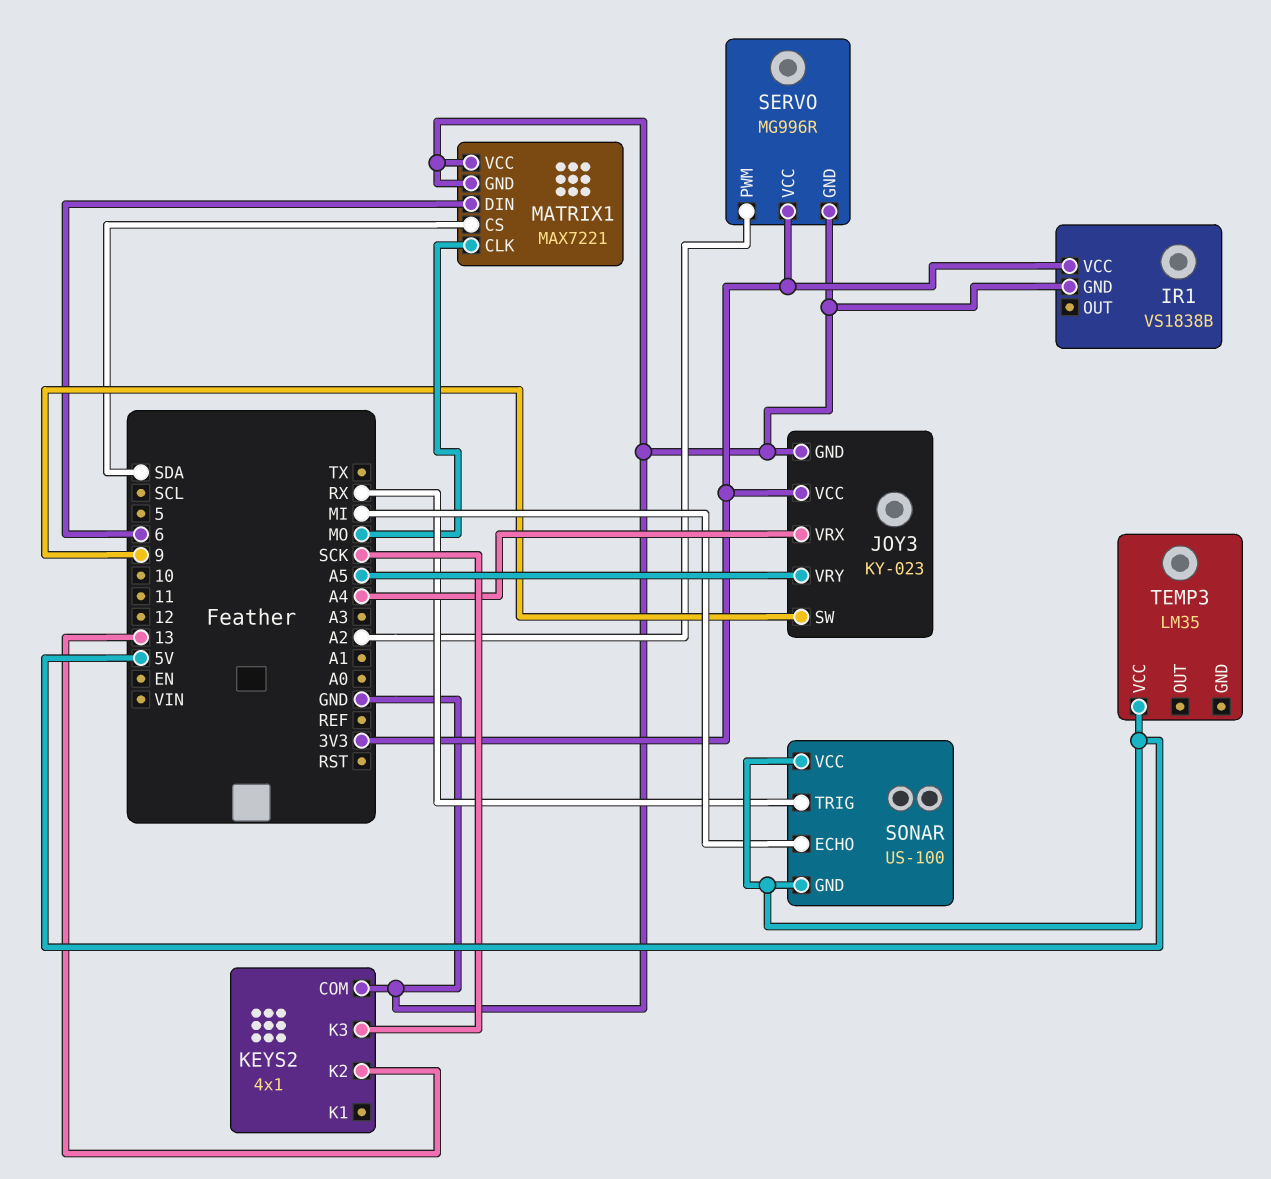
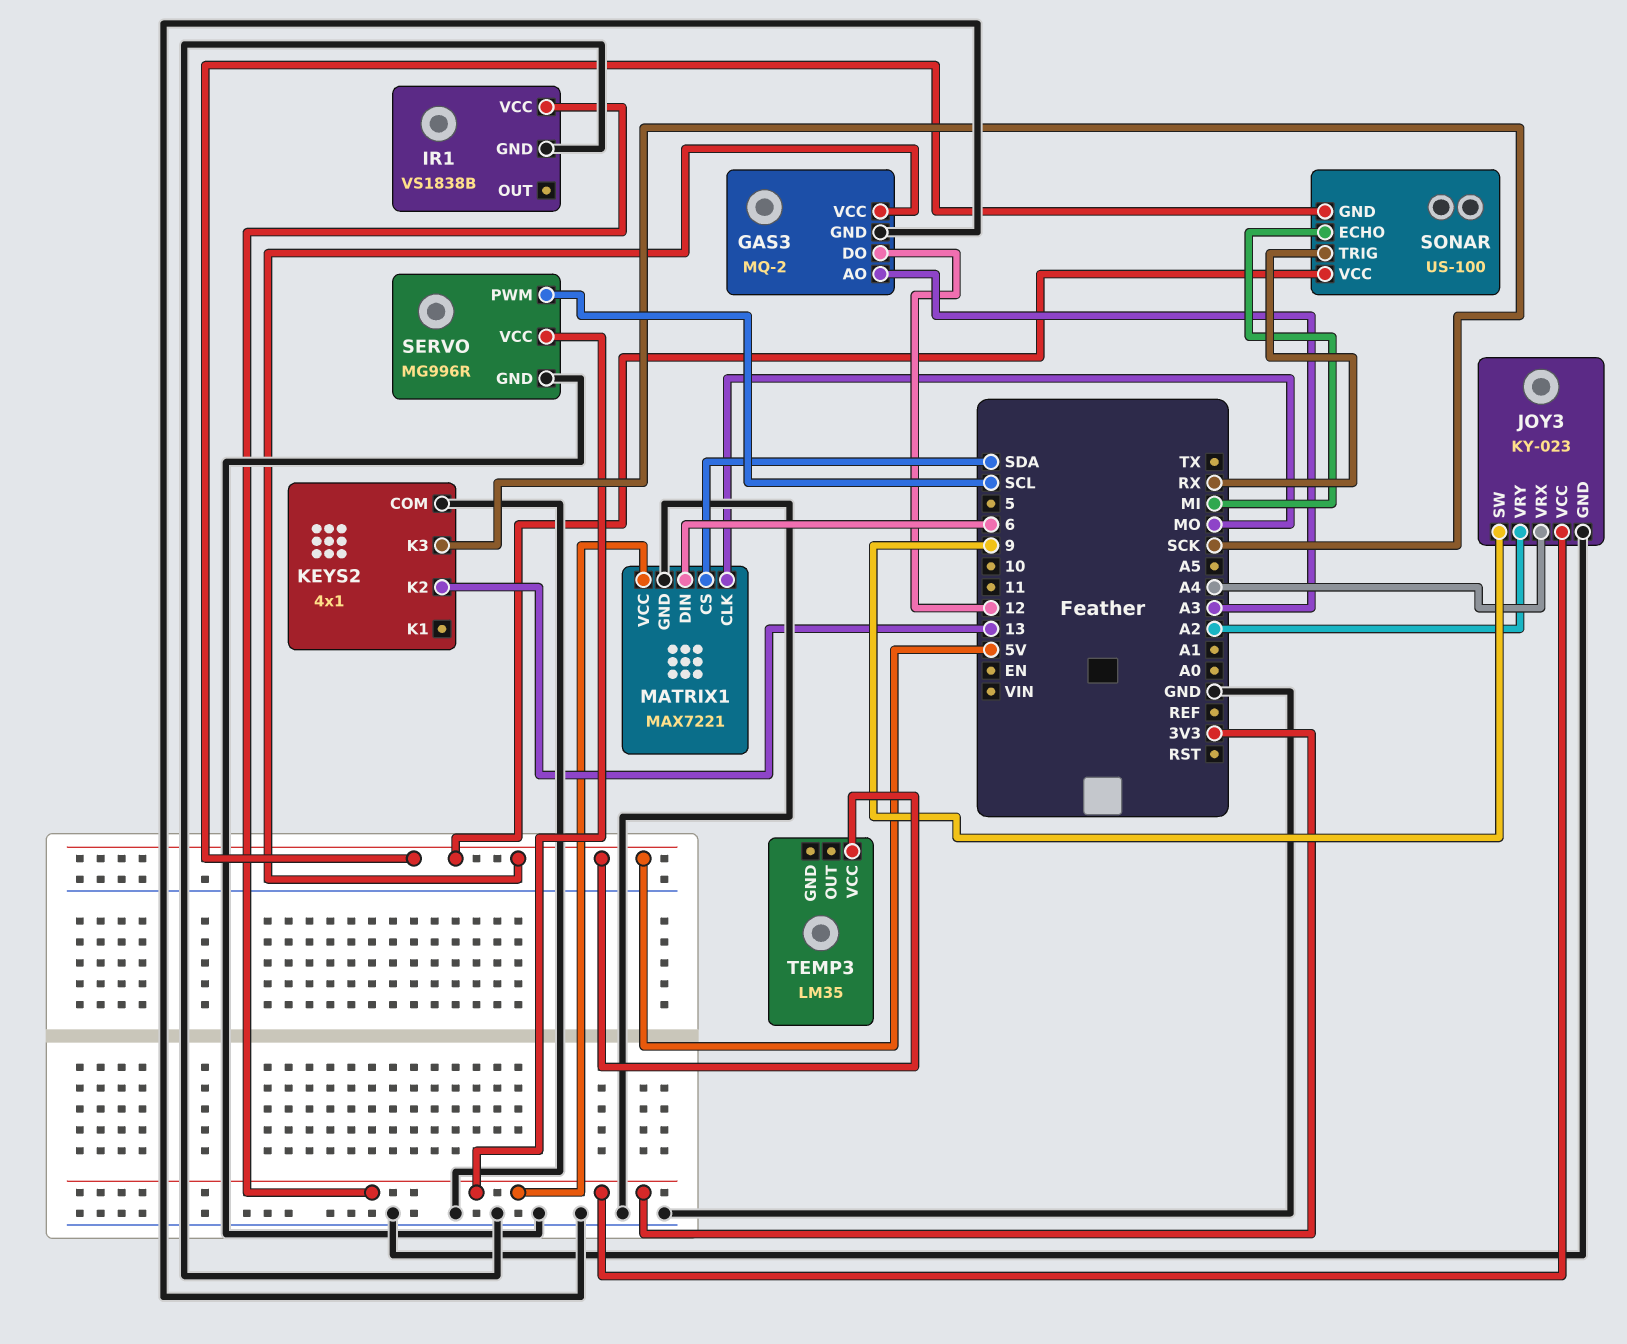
GAS3: none -> MQ-2
GAS3 pin AO: none -> A3
GAS3 pin DO: none -> 12
GAS3 pin GND: none -> GND
GAS3 pin VCC: none -> 5V
JOY3 pin VRY: A5 -> A2
MATRIX1 pin VCC: GND -> 3V3
SERVO pin PWM: A2 -> SCL

